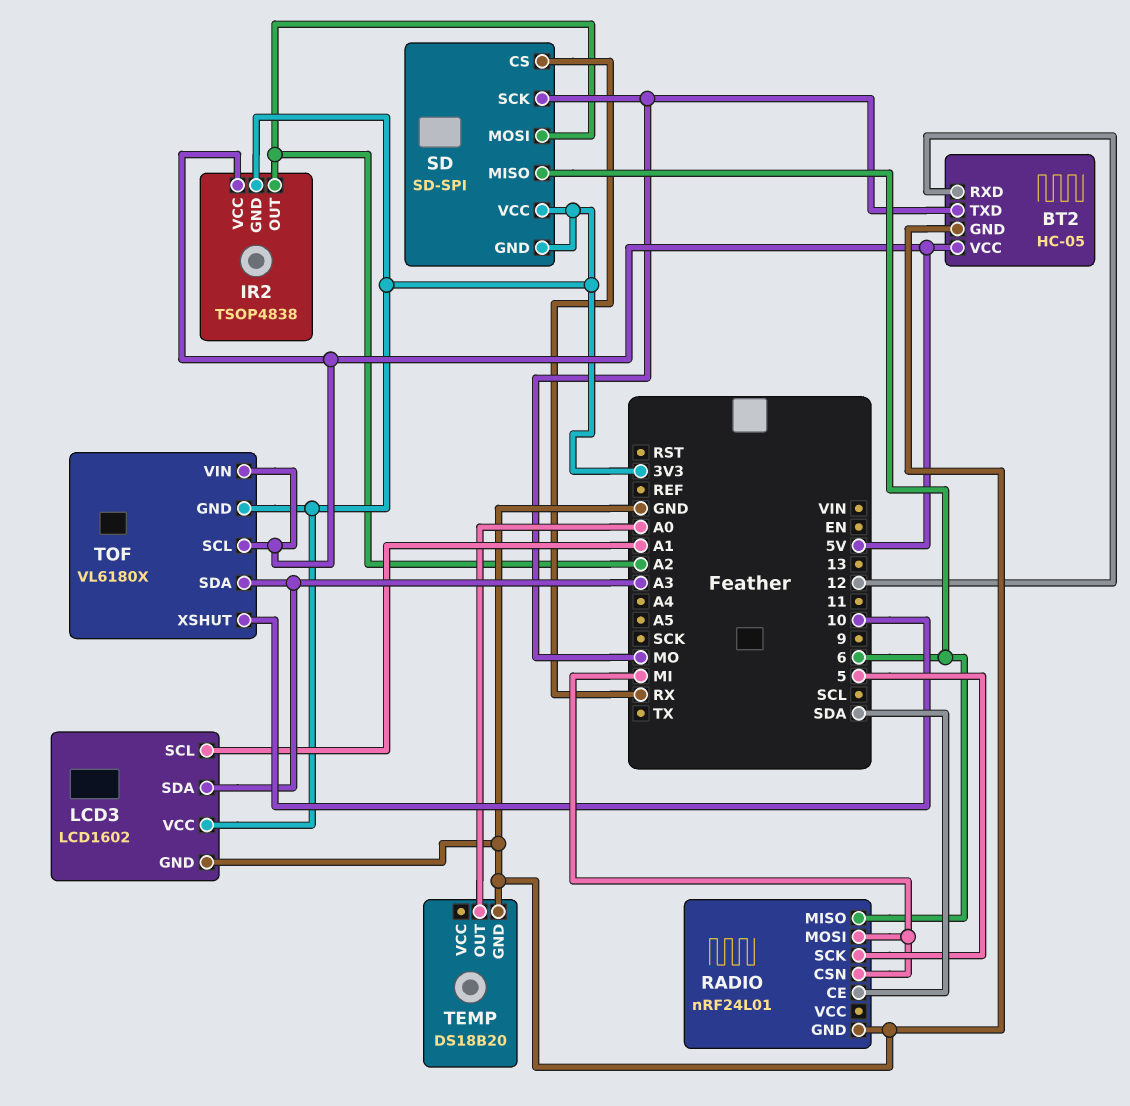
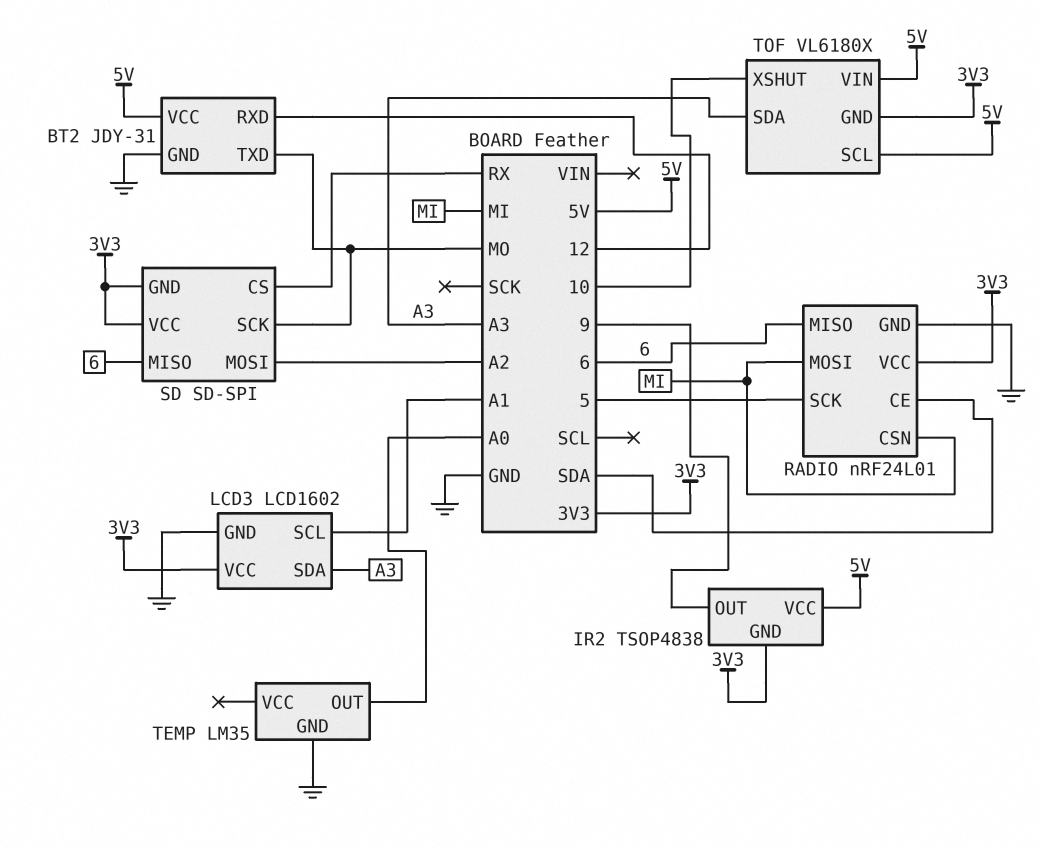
BT2: HC-05 -> JDY-31
IR2 pin OUT: A2 -> 9
RADIO pin VCC: none -> 3V3
TEMP: DS18B20 -> LM35

